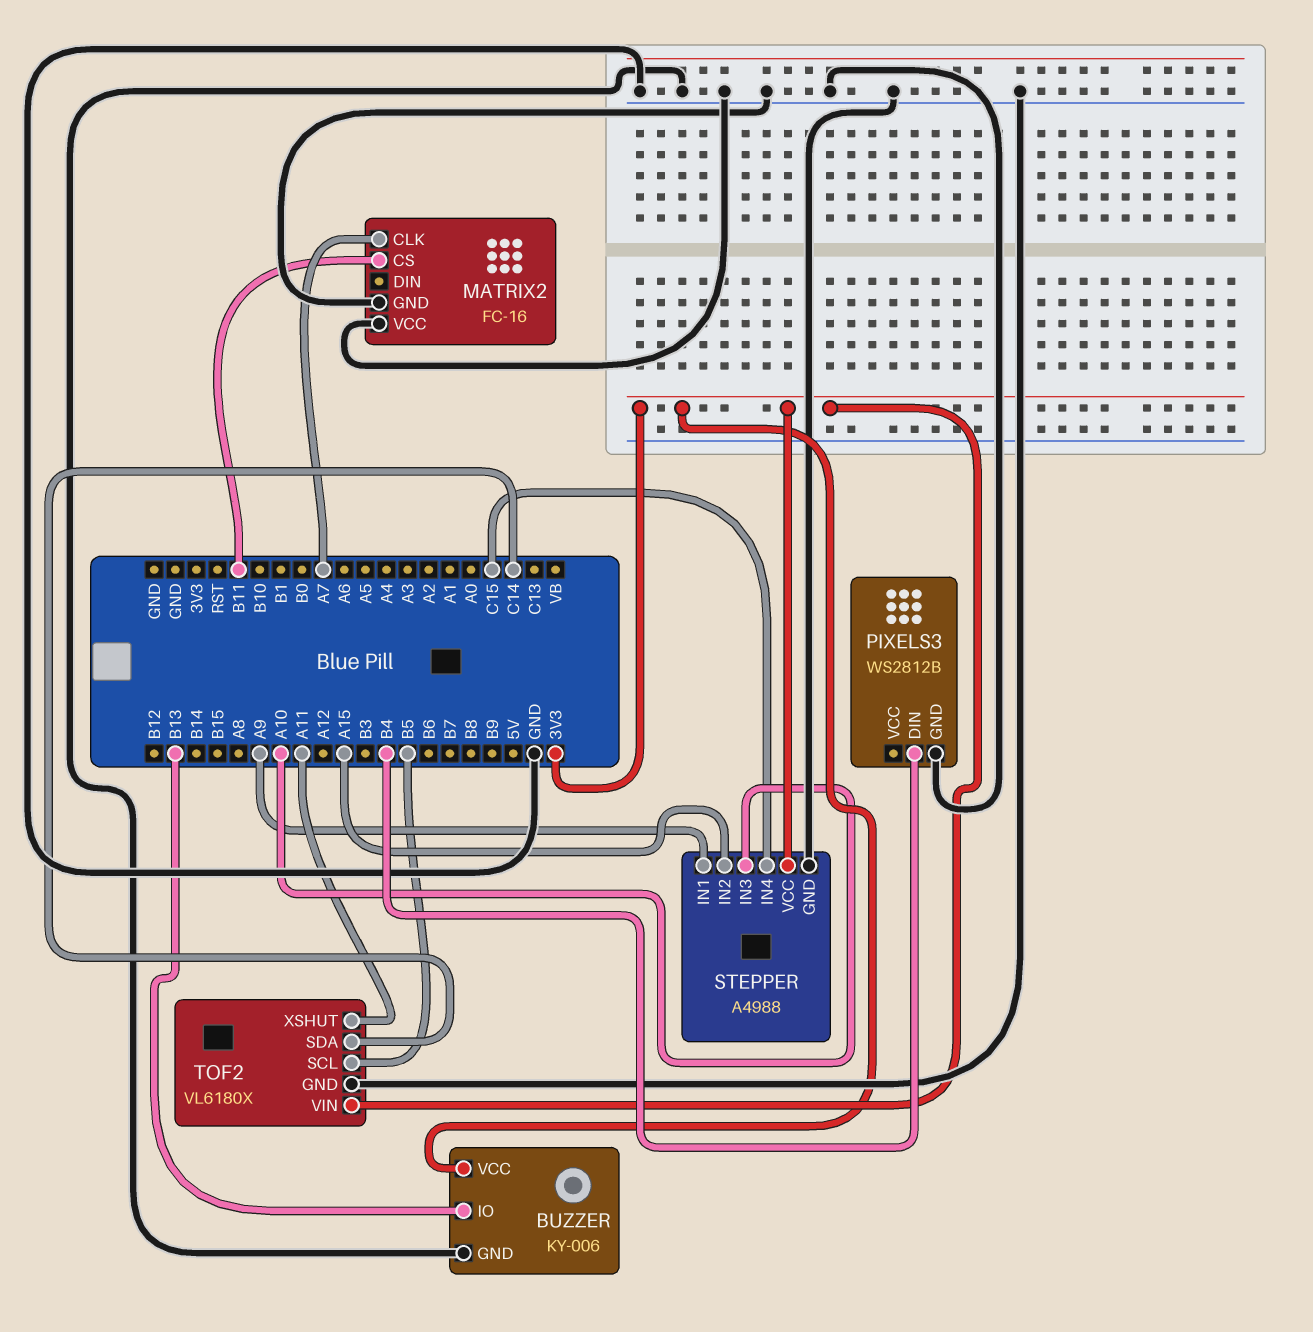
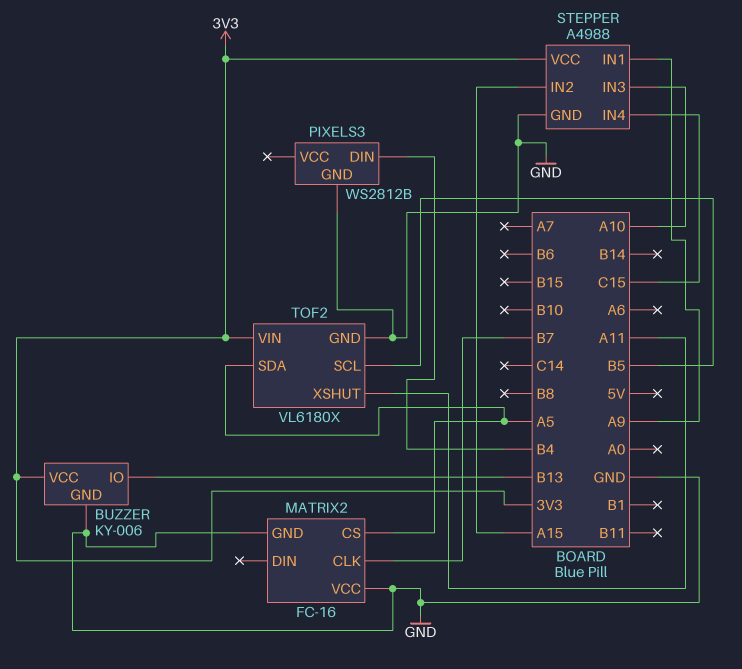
MATRIX2 pin CLK: A7 -> B7
MATRIX2 pin CS: B11 -> A5
TOF2 pin SDA: C14 -> A5

